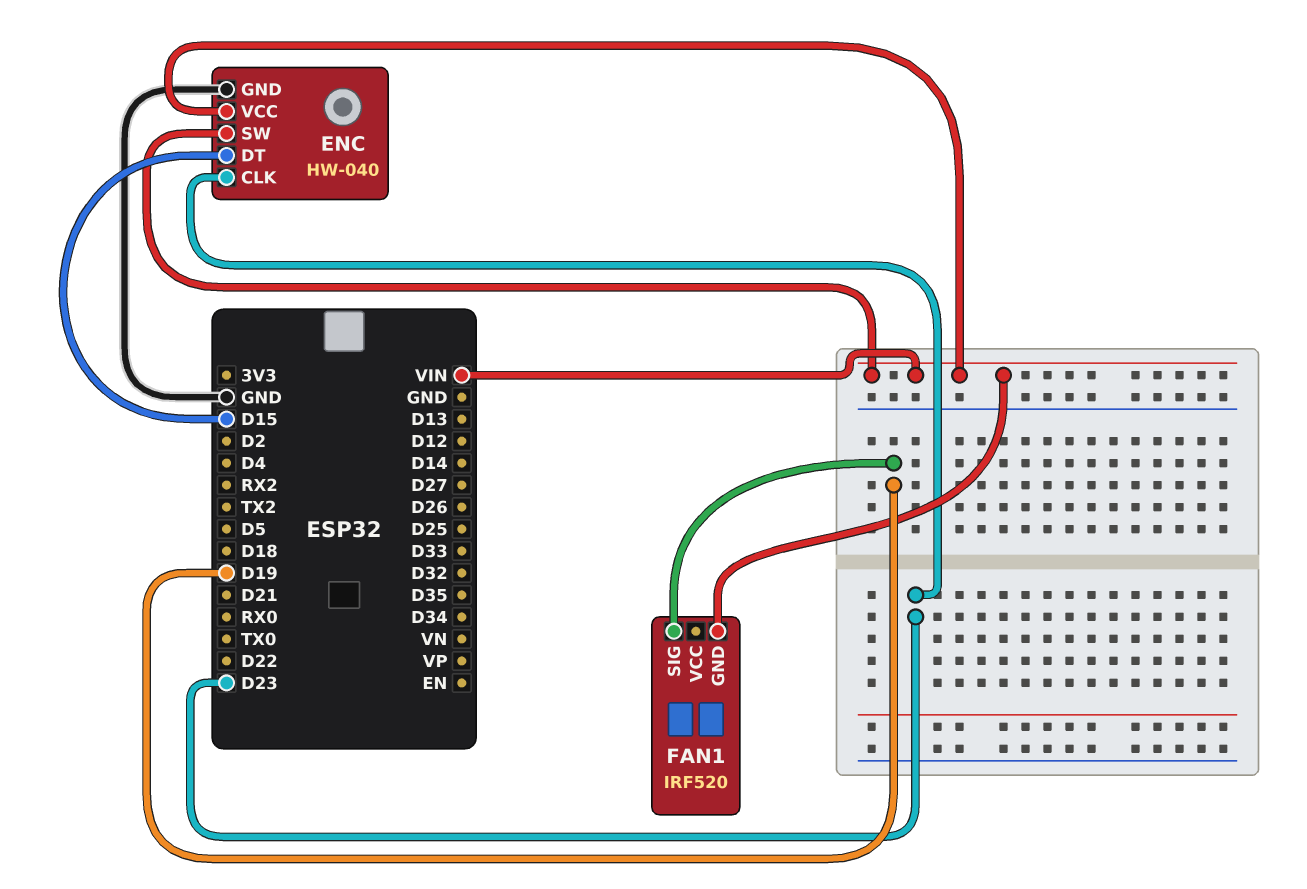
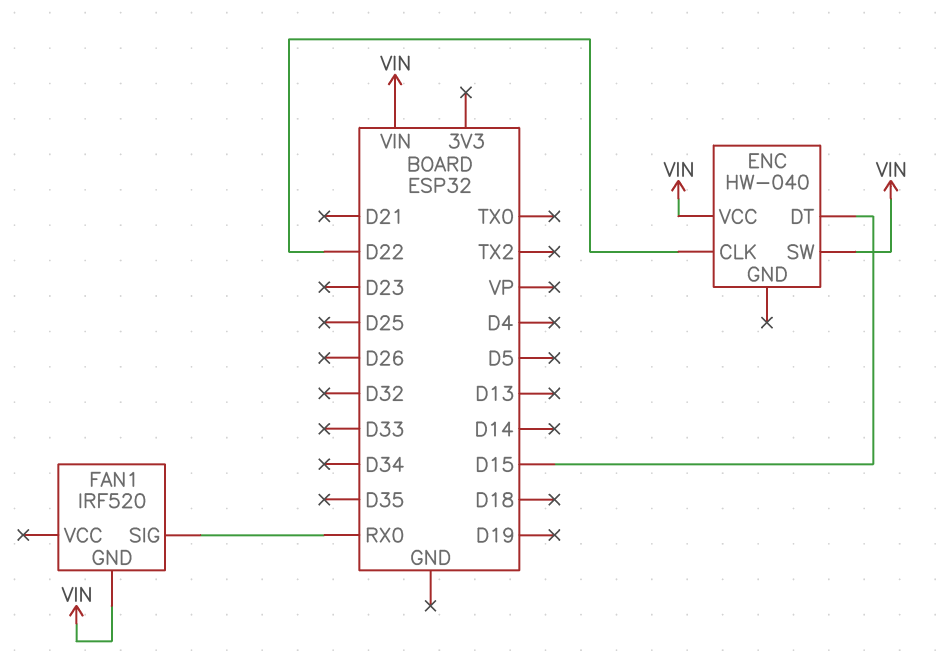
ENC pin CLK: D23 -> D22
ENC pin GND: GND -> none
FAN1 pin SIG: D19 -> RX0

